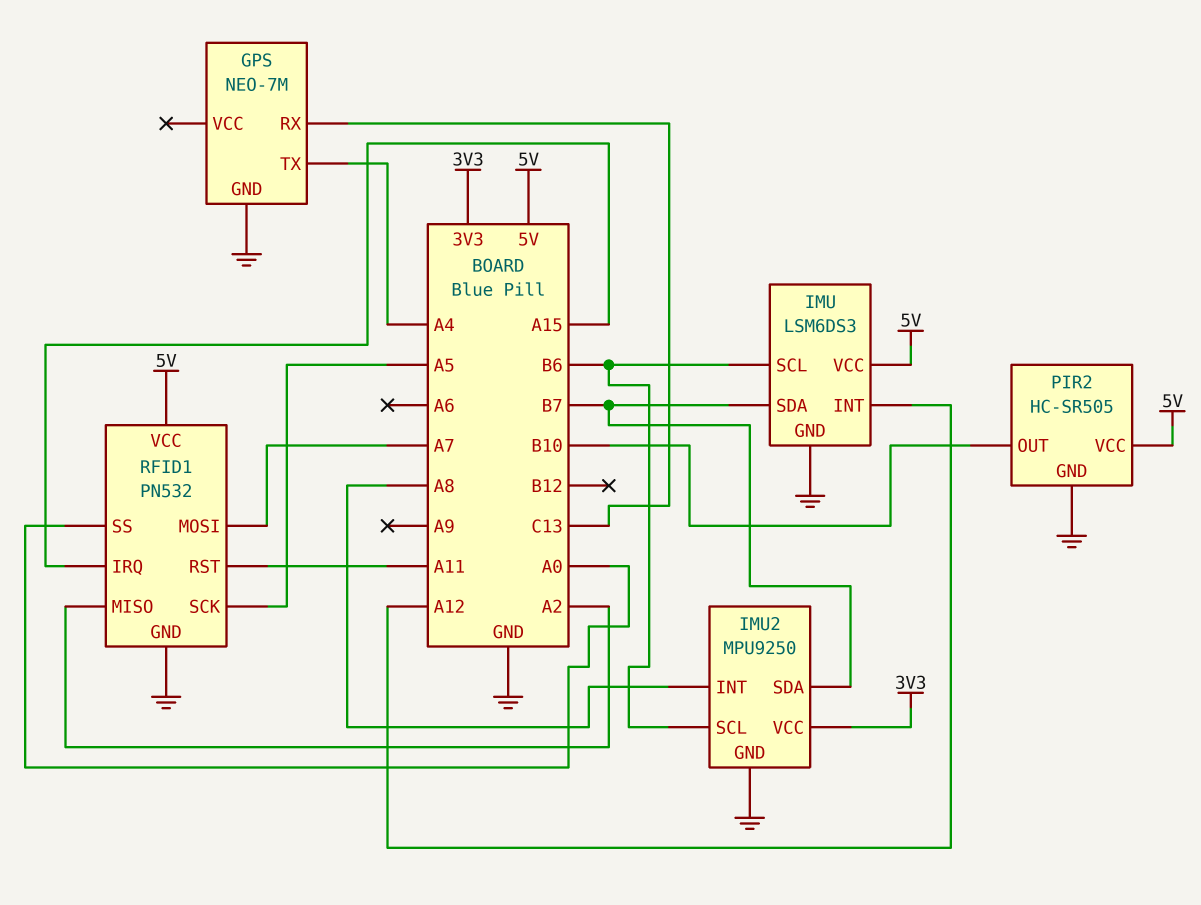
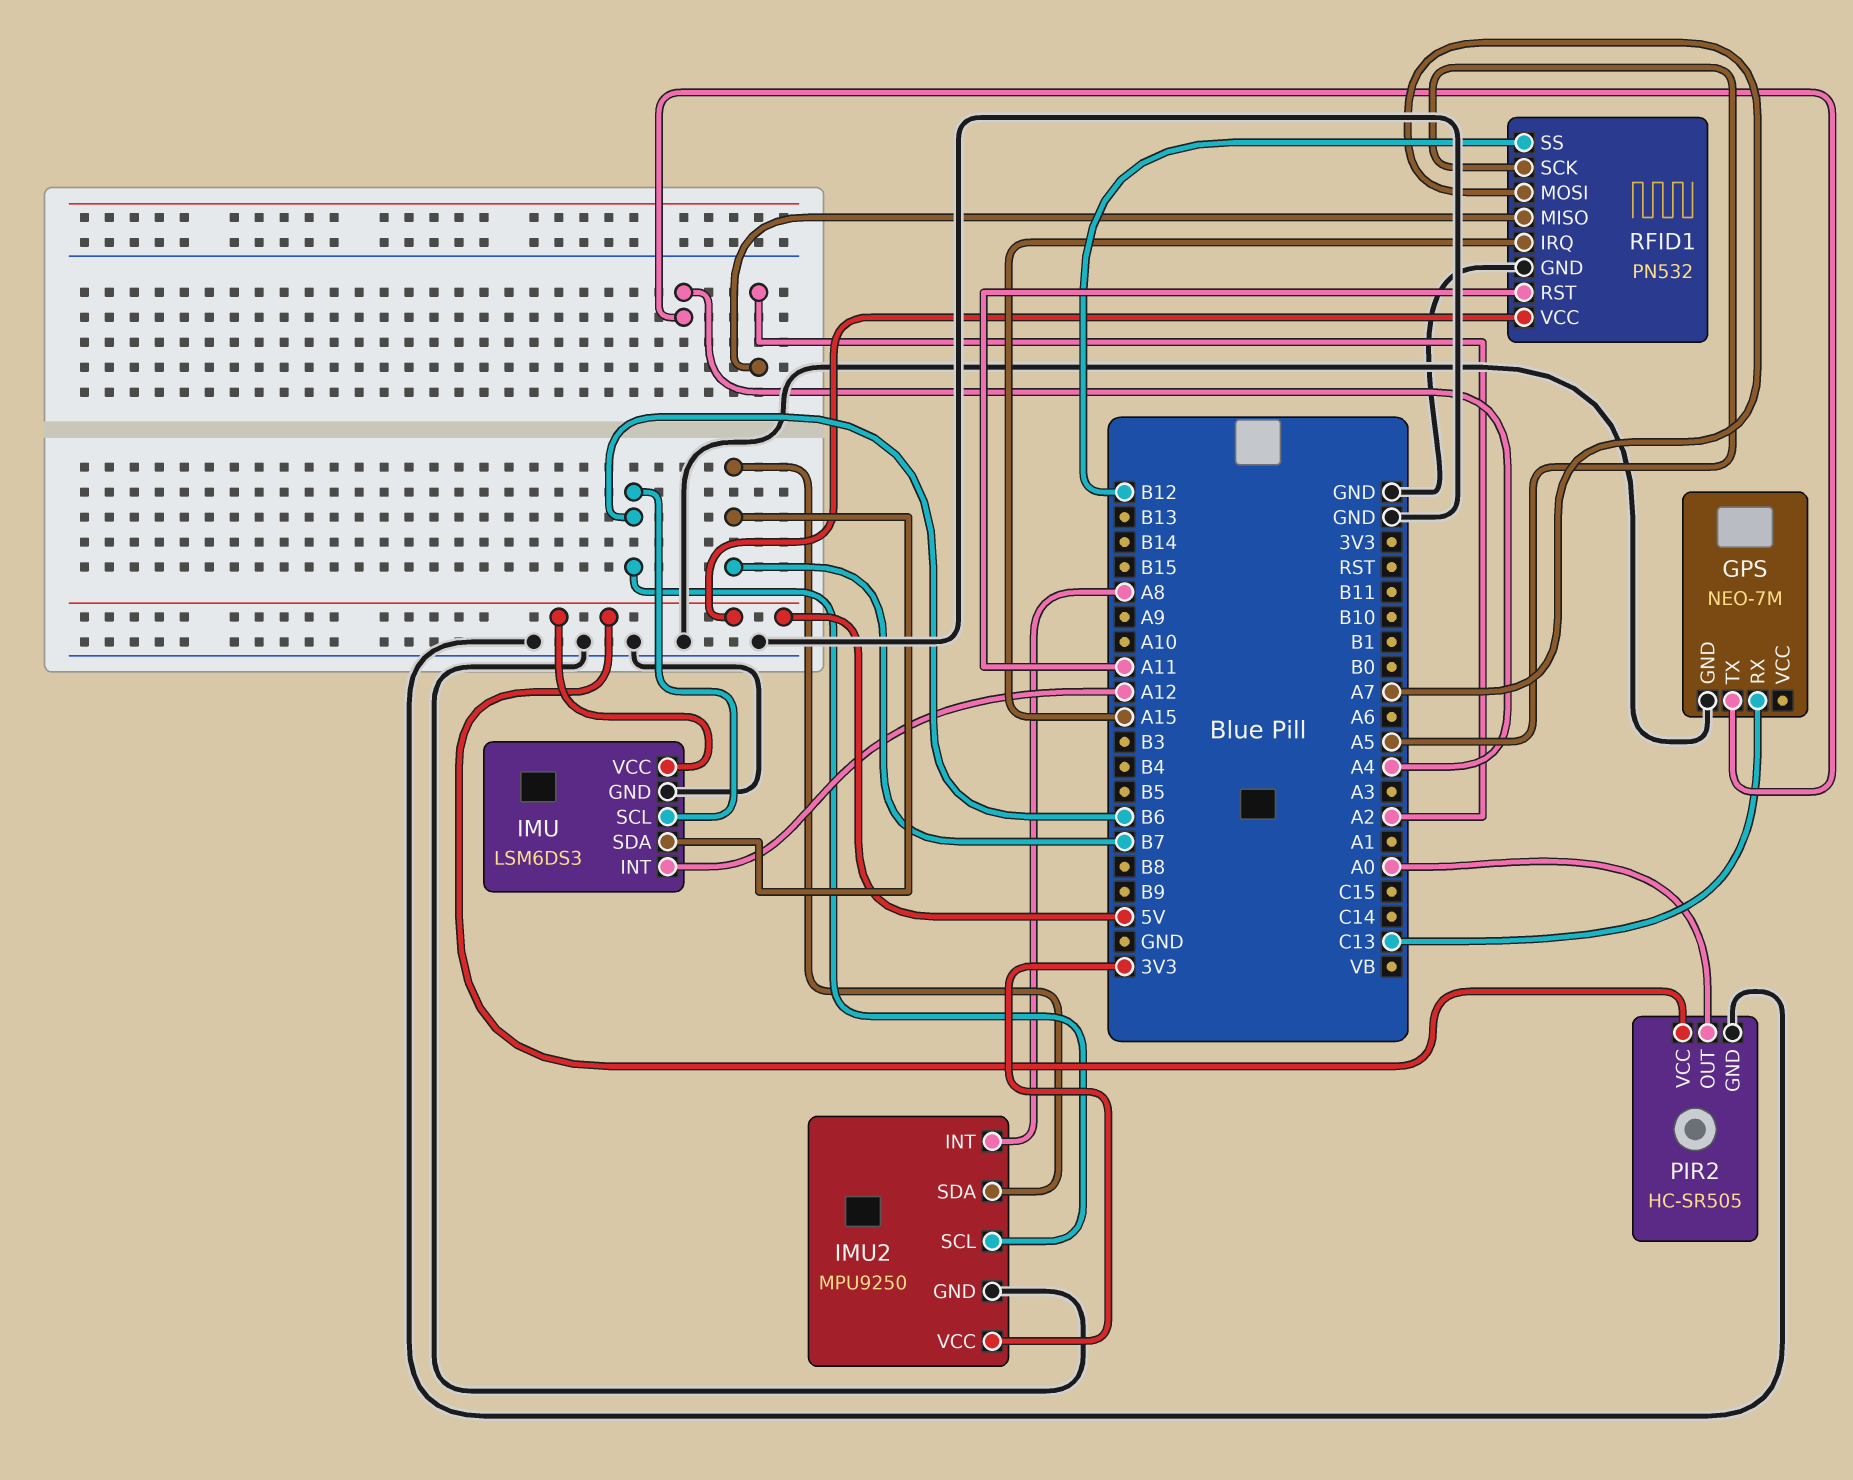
PIR2 pin OUT: B10 -> A0
RFID1 pin SS: A0 -> B12

